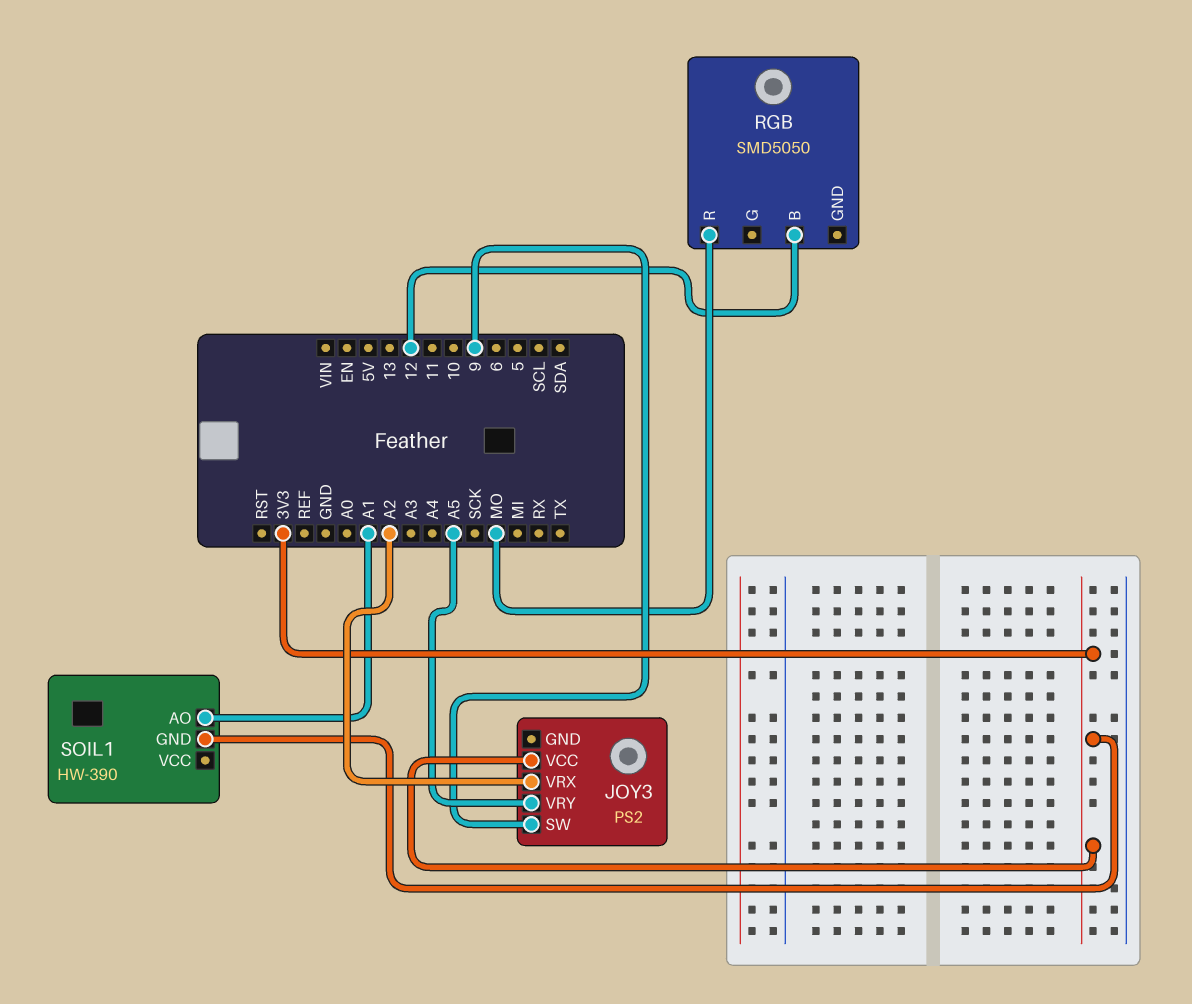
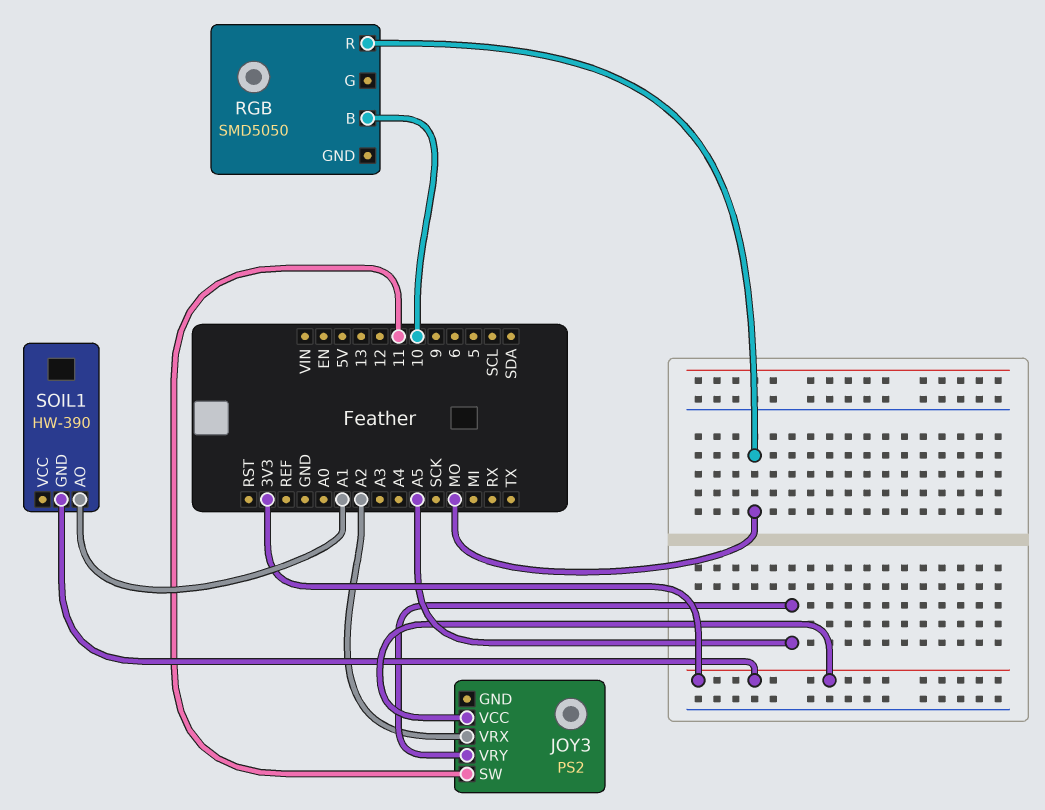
JOY3 pin SW: 9 -> 11
RGB pin B: 12 -> 10

